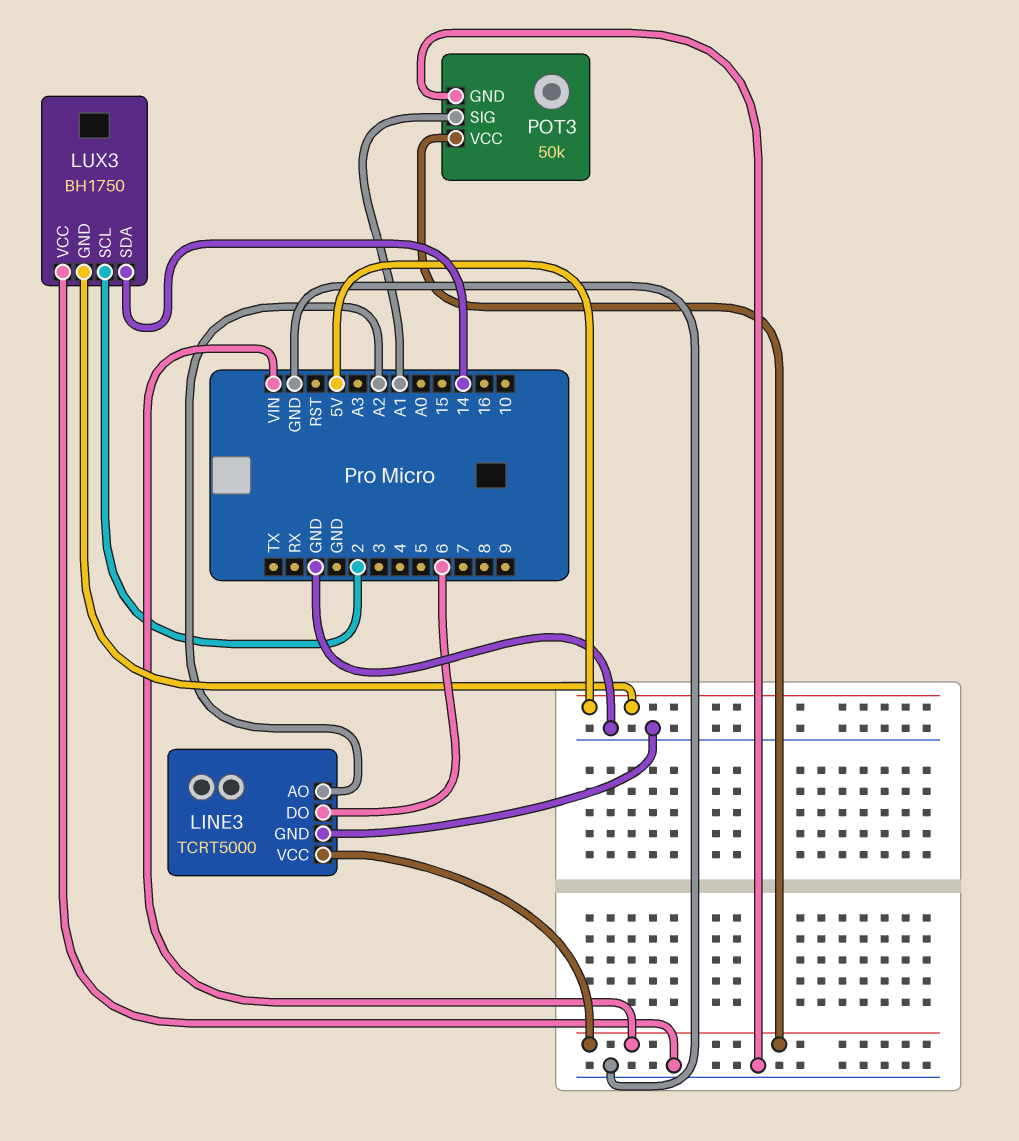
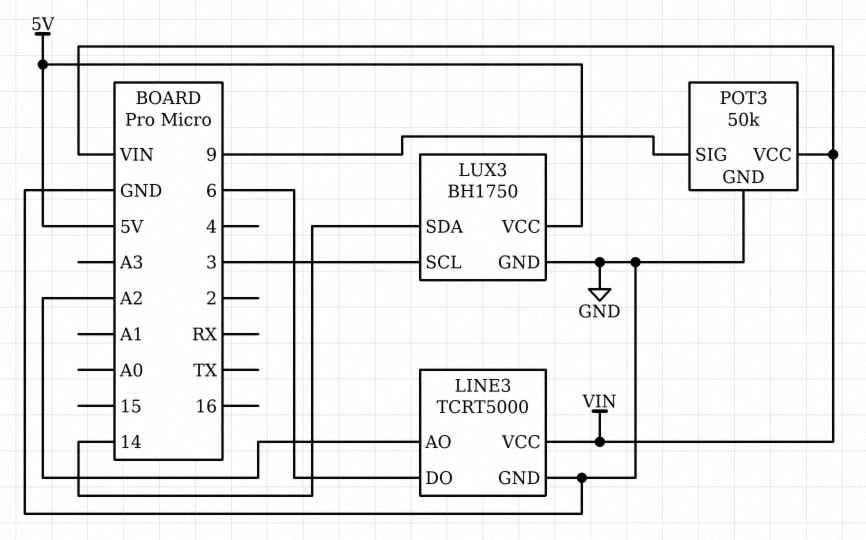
LUX3 pin GND: 5V -> GND
LUX3 pin SCL: 2 -> 3
LUX3 pin VCC: GND -> 5V
POT3 pin SIG: A1 -> 9

